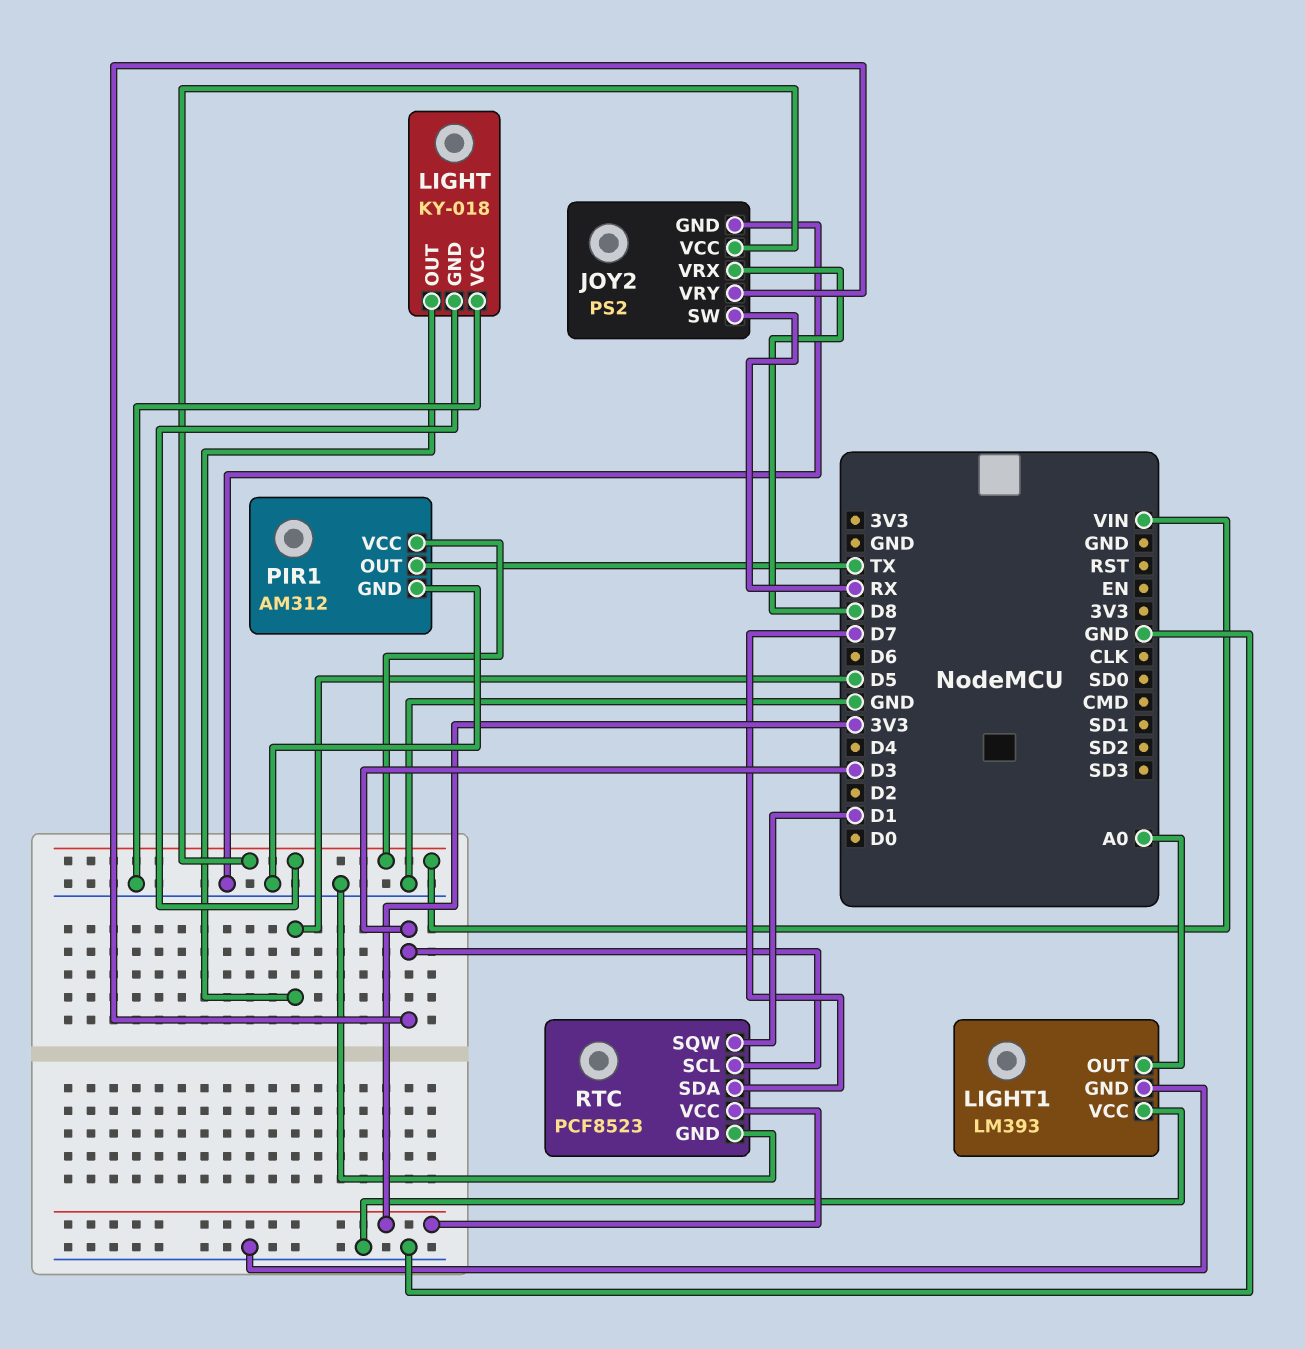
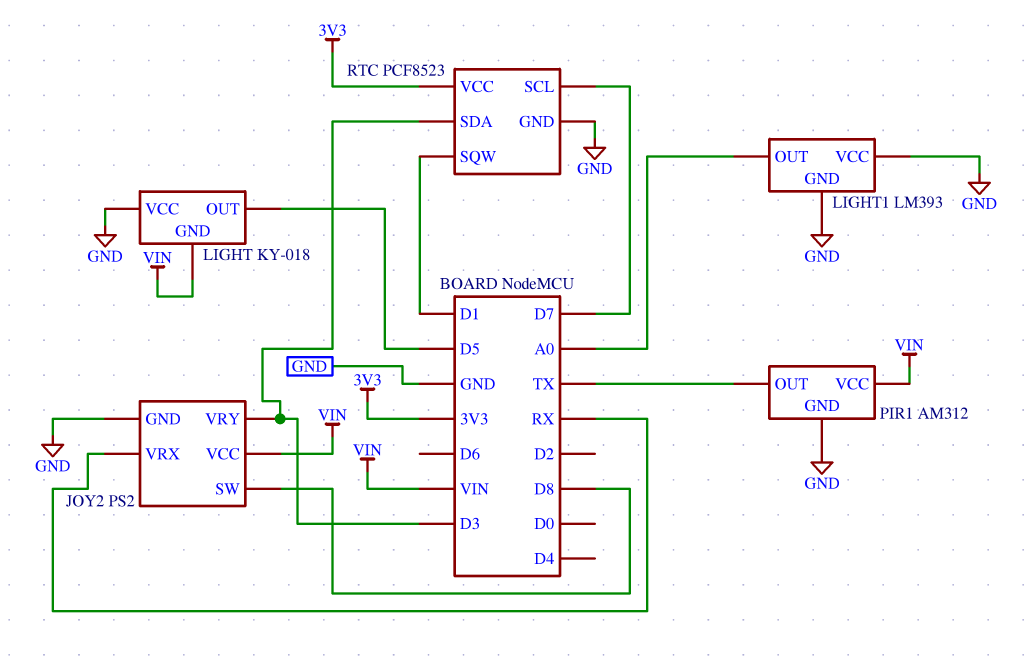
JOY2 pin SW: RX -> D8
JOY2 pin VRX: D8 -> RX
RTC pin SCL: D3 -> D7
RTC pin SDA: D7 -> D3

